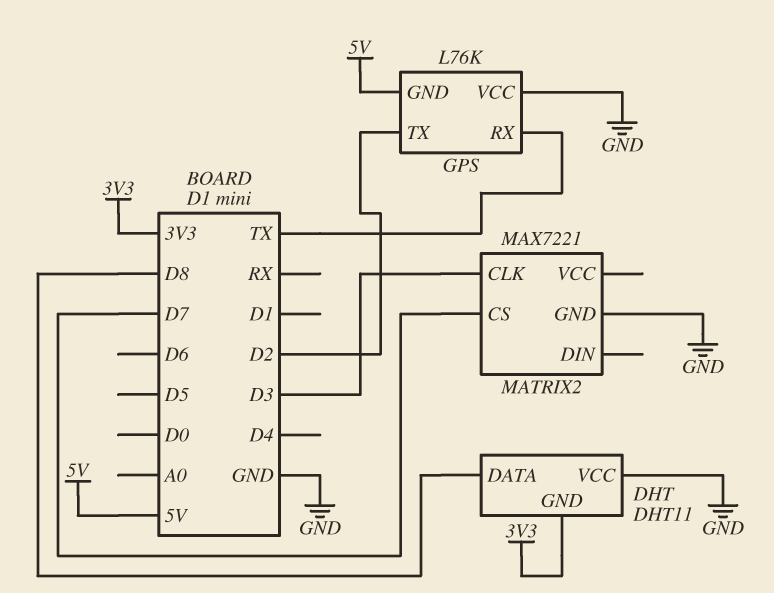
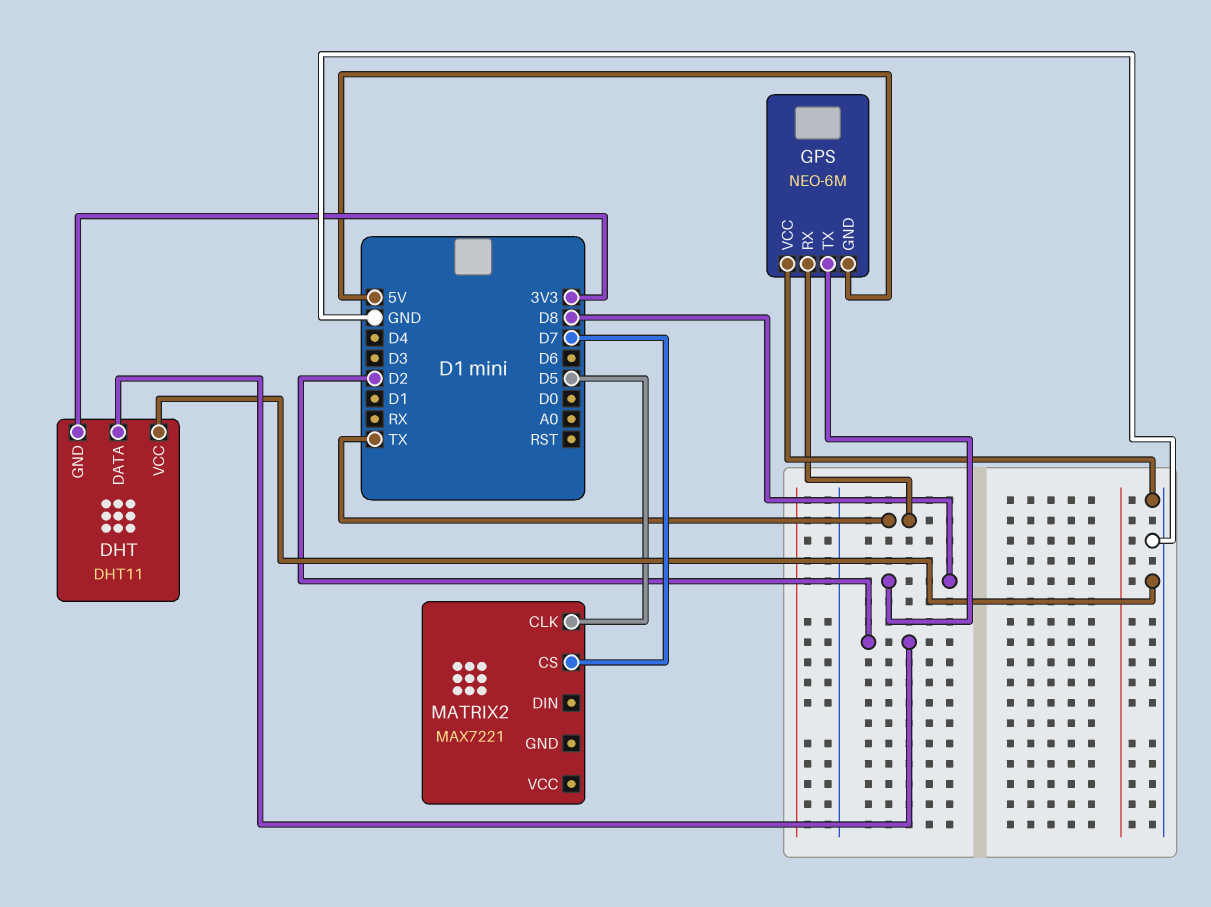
DHT pin DATA: D8 -> D2
GPS: L76K -> NEO-6M
GPS pin TX: D2 -> D8
MATRIX2 pin CLK: D3 -> D5
MATRIX2 pin GND: GND -> none

